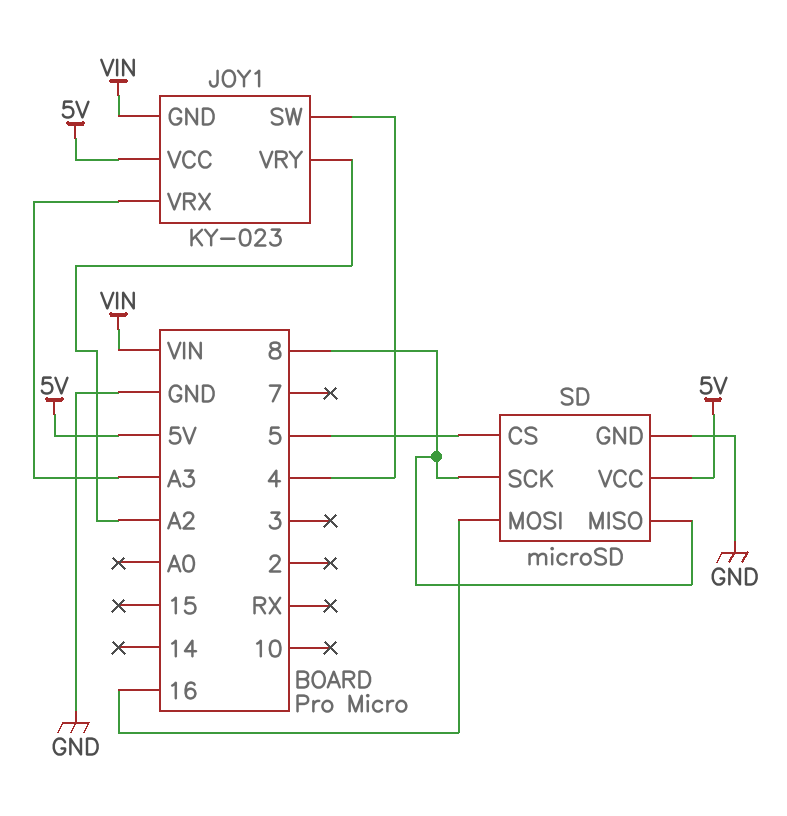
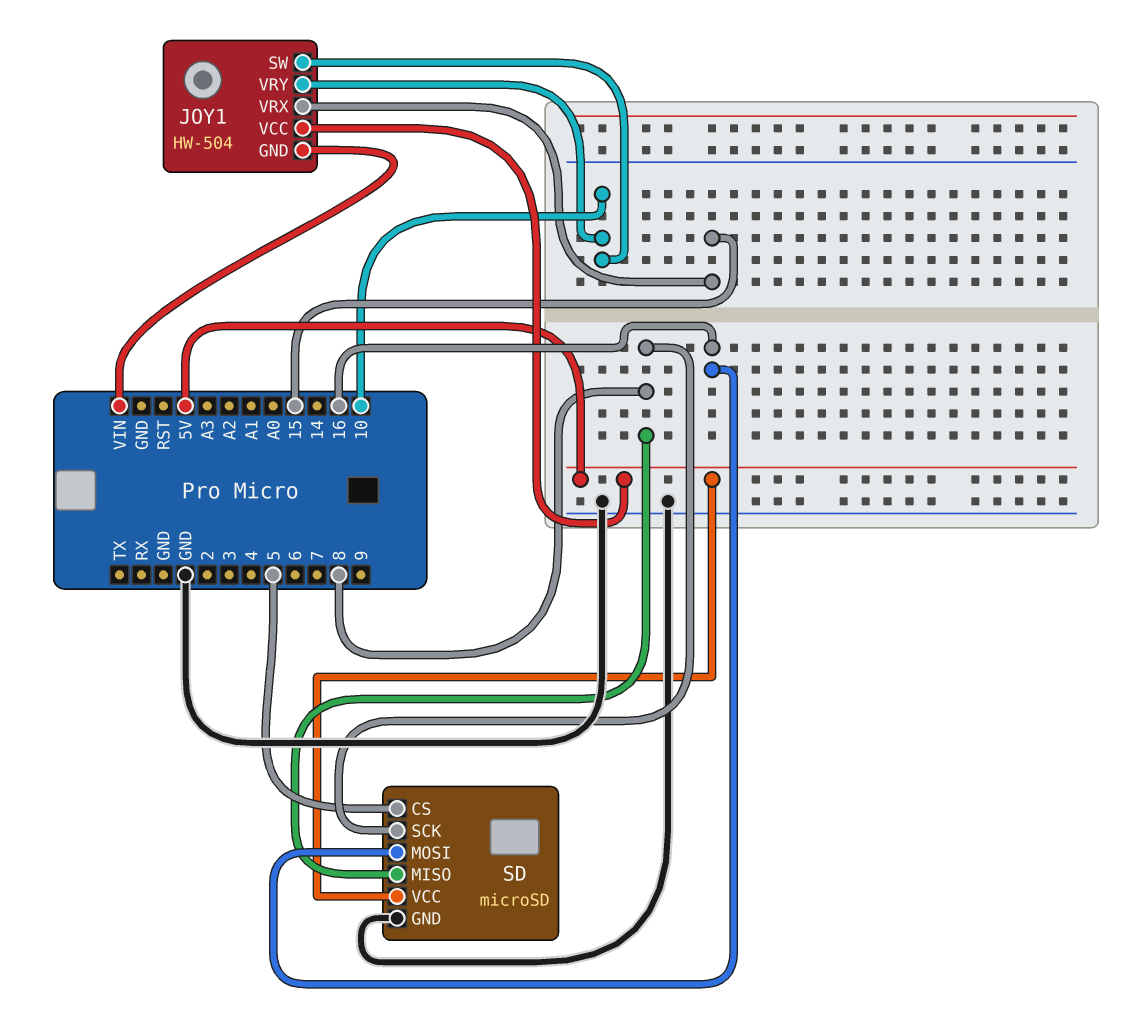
JOY1: KY-023 -> HW-504
JOY1 pin SW: 4 -> 10
JOY1 pin VRX: A3 -> 15
JOY1 pin VRY: A2 -> 10

